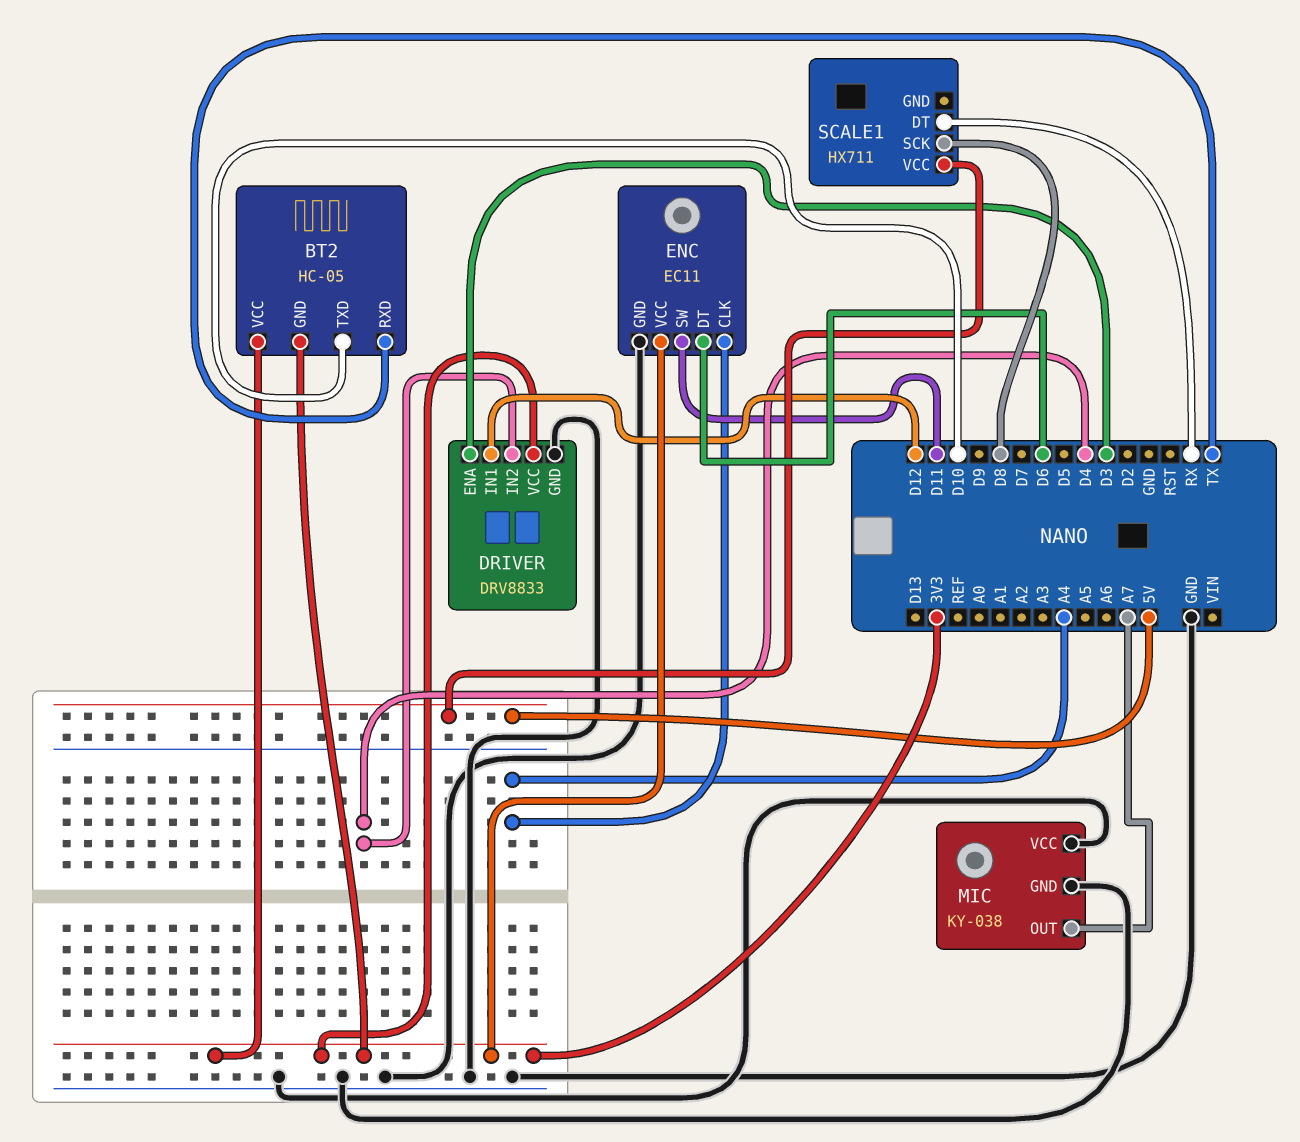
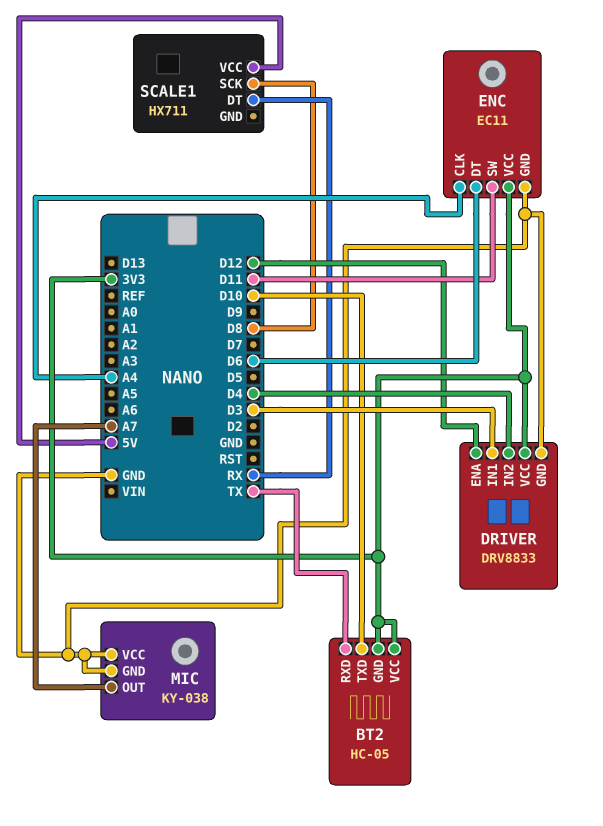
DRIVER pin ENA: D3 -> D12
DRIVER pin IN1: D12 -> D3

